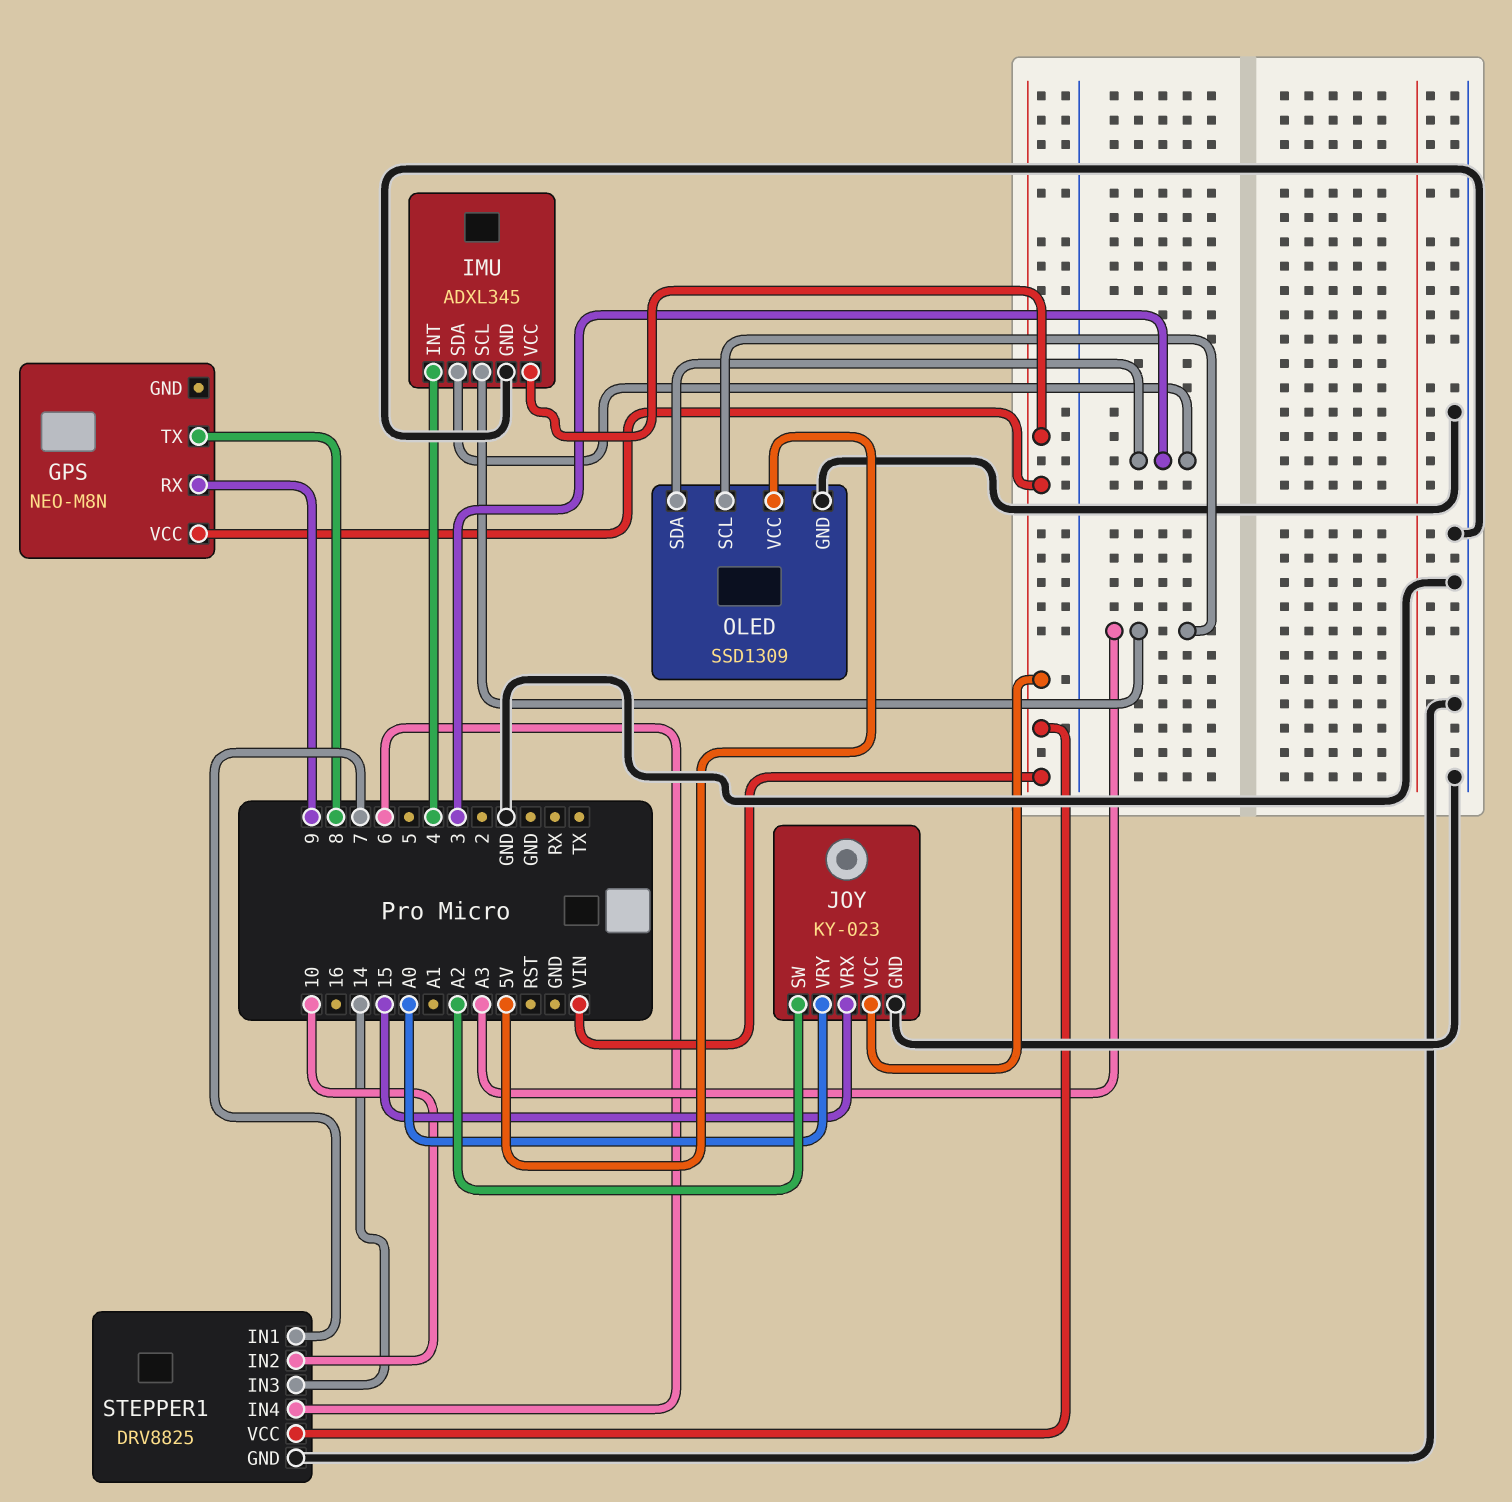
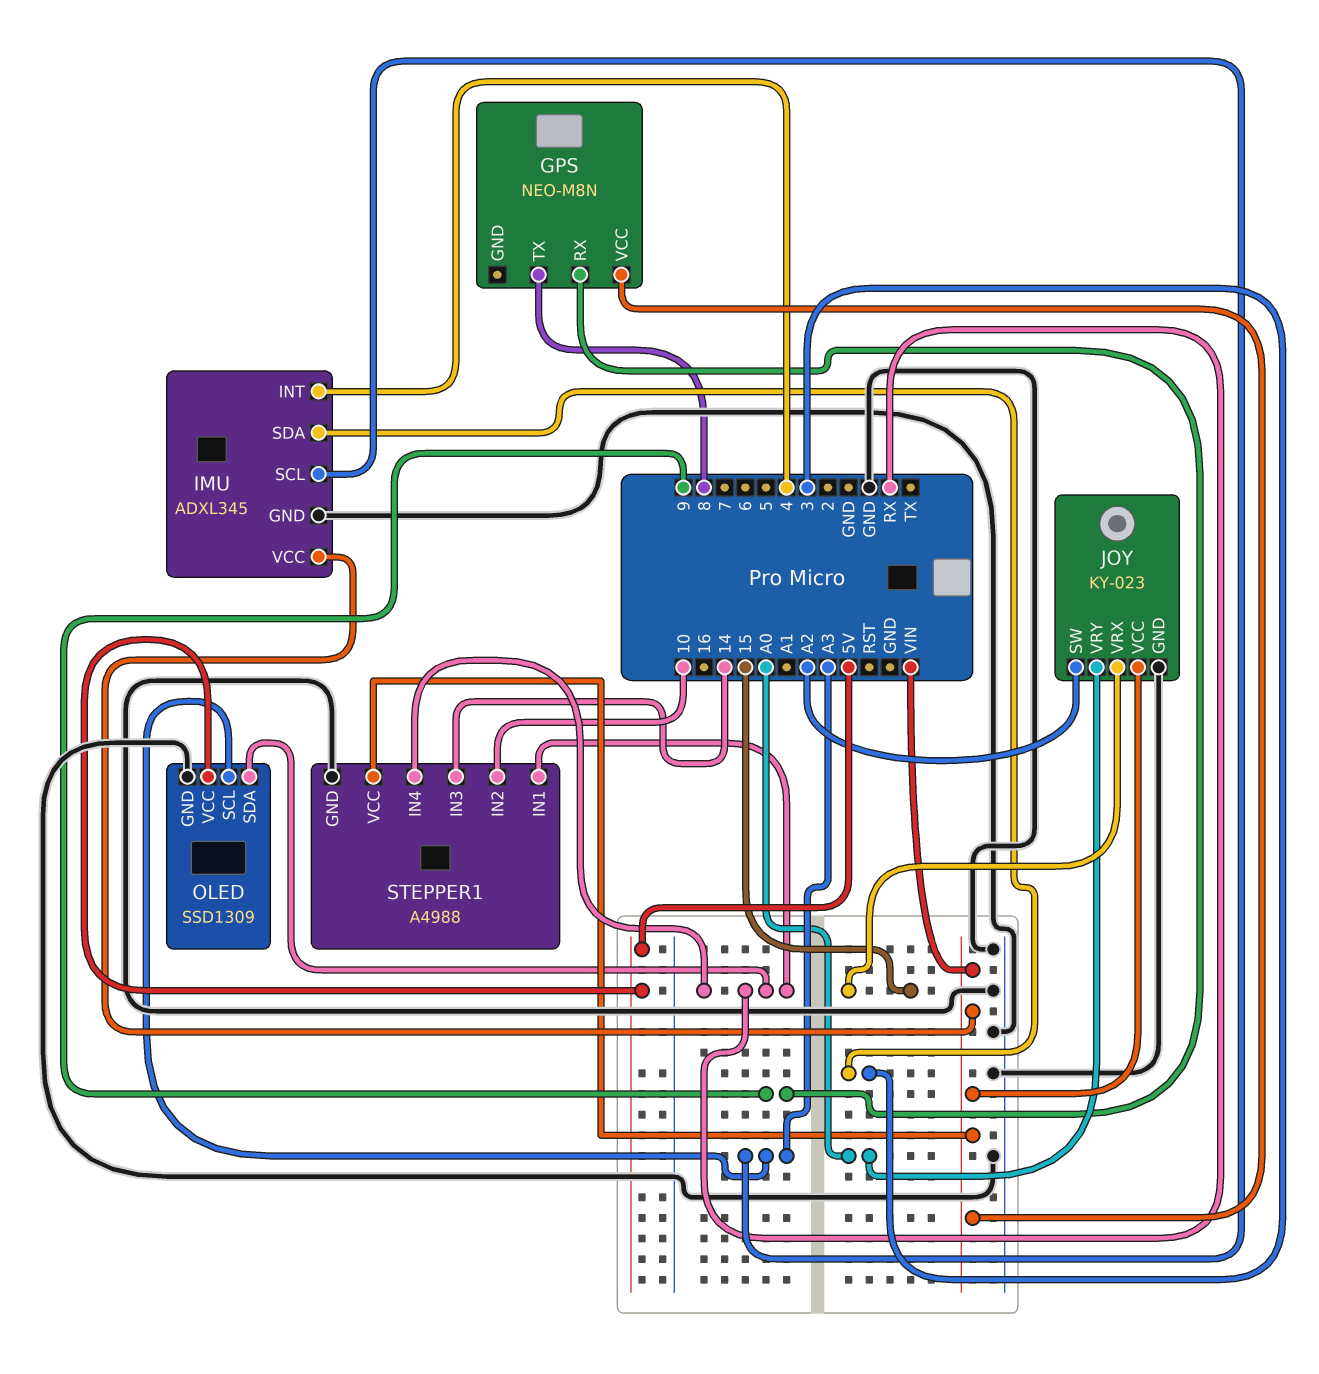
OLED pin SDA: 3 -> RX
STEPPER1: DRV8825 -> A4988
STEPPER1 pin IN1: 7 -> RX
STEPPER1 pin IN4: 6 -> RX

